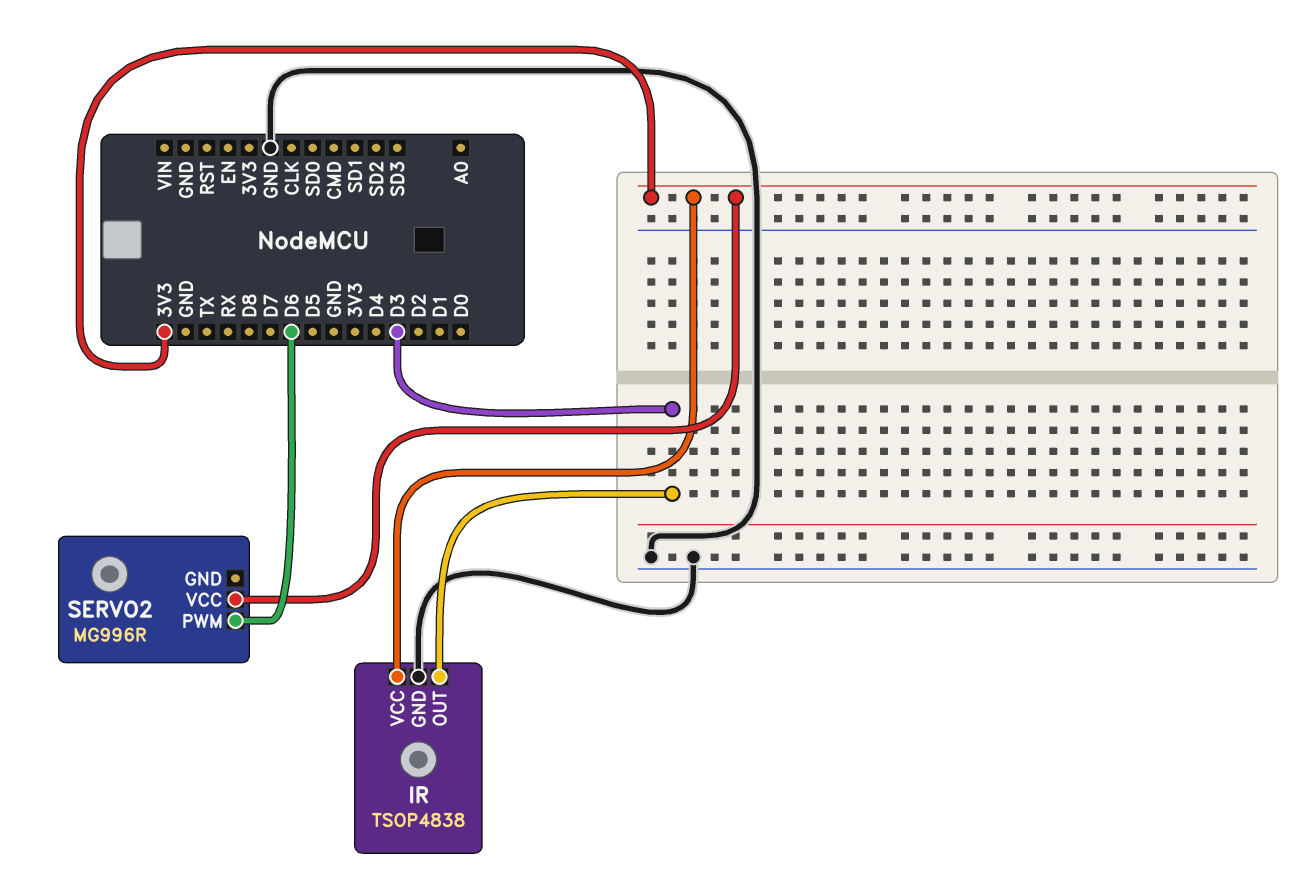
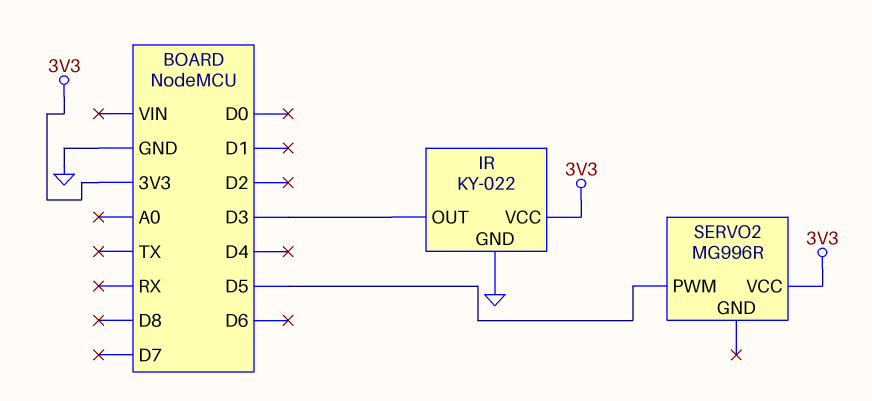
IR: TSOP4838 -> KY-022
SERVO2 pin PWM: D6 -> D5

